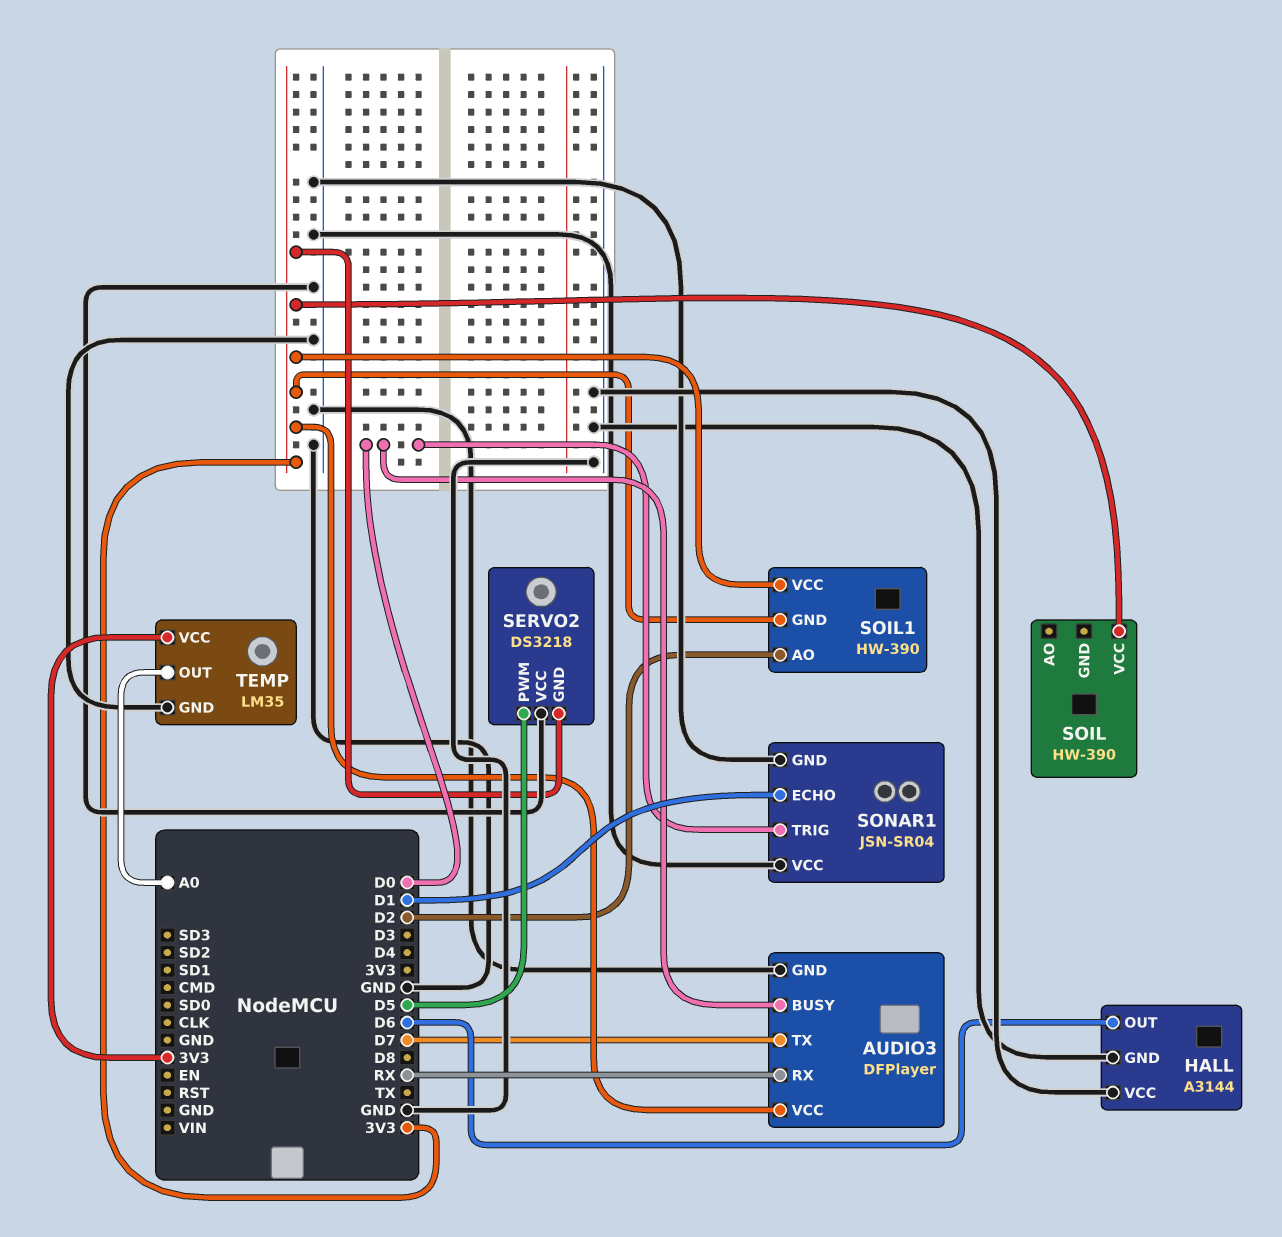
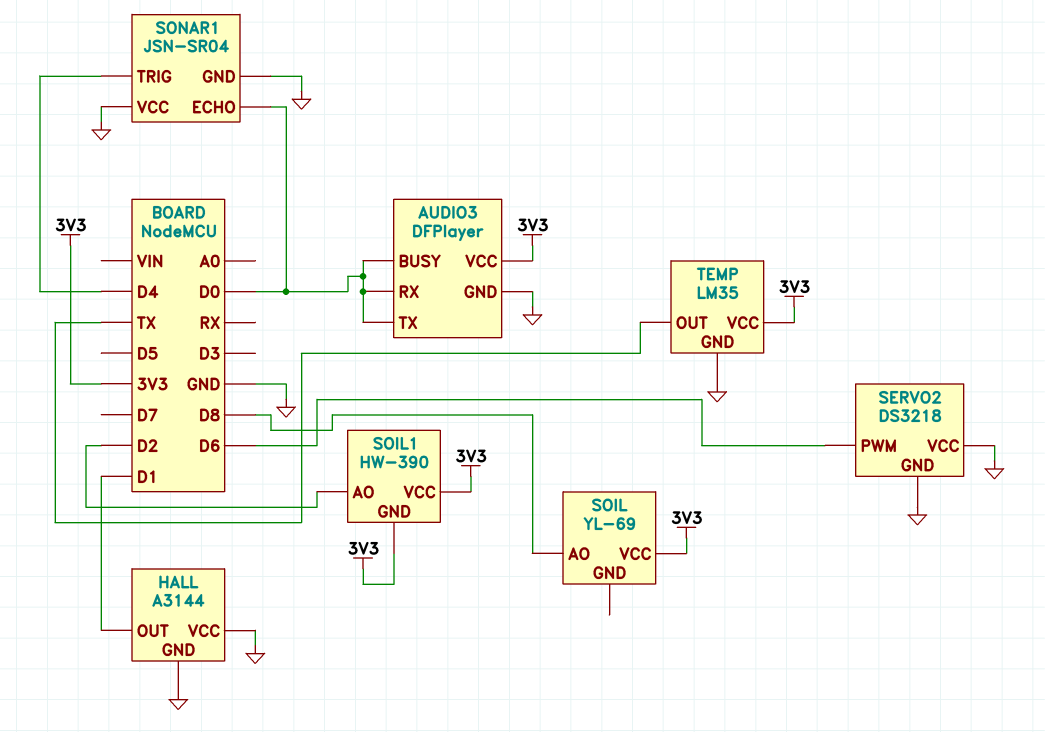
AUDIO3 pin RX: RX -> D0
AUDIO3 pin TX: D7 -> D0
HALL pin OUT: D6 -> D1
SERVO2 pin GND: 3V3 -> GND
SERVO2 pin PWM: D5 -> D6
SOIL: HW-390 -> YL-69
SOIL pin AO: none -> D8
SONAR1 pin ECHO: D1 -> D0
SONAR1 pin TRIG: D0 -> D4
TEMP pin OUT: A0 -> TX

